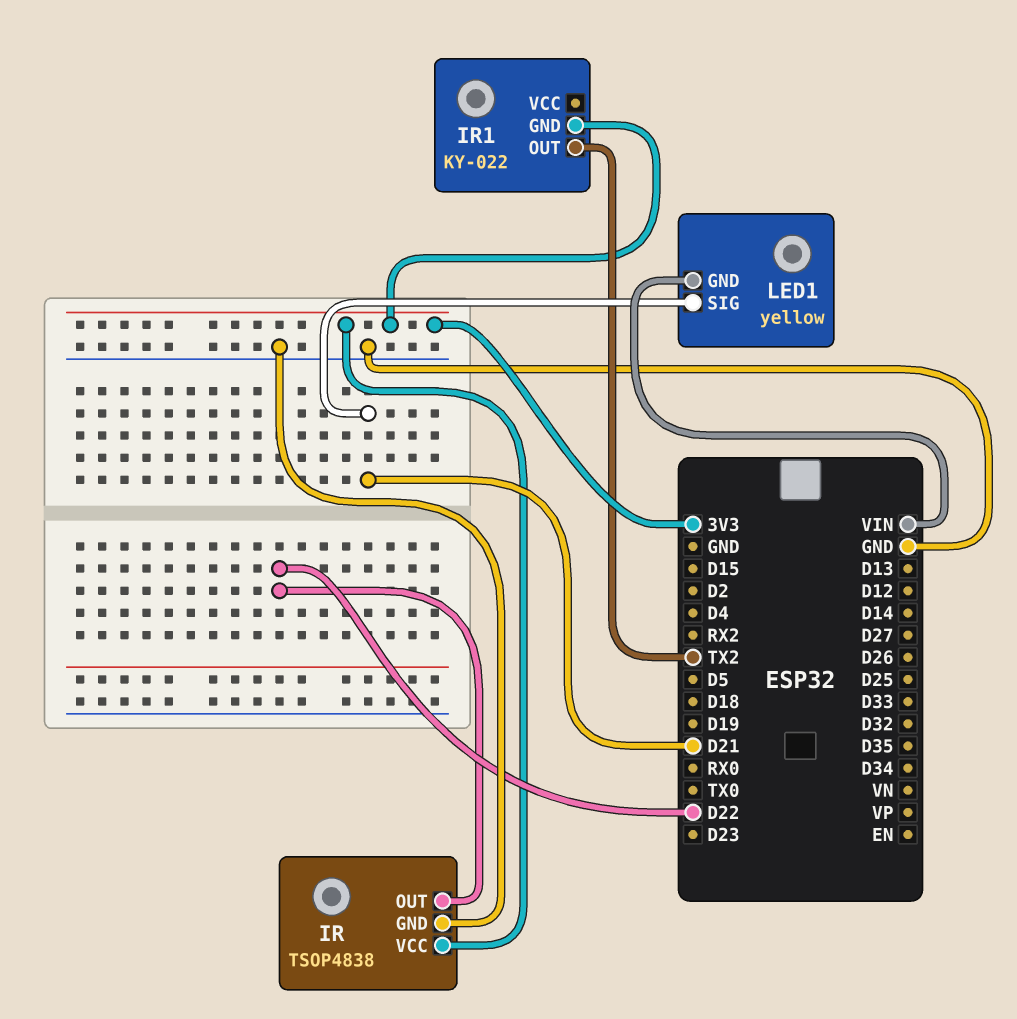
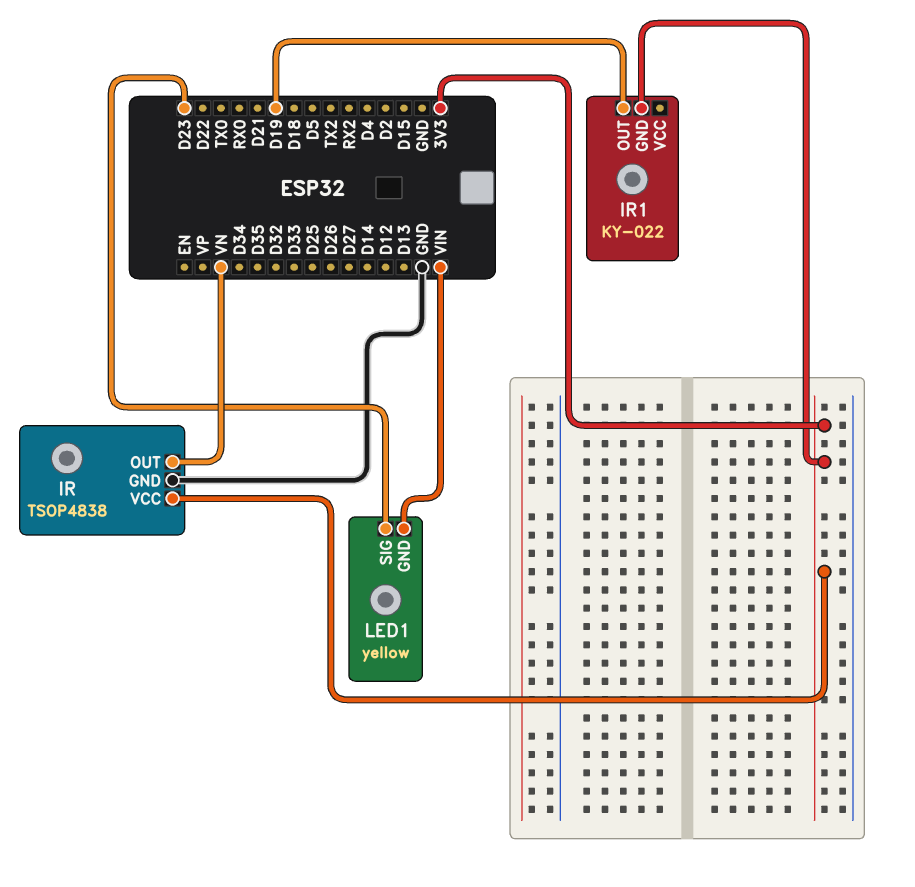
IR pin OUT: D22 -> VN
IR1 pin OUT: TX2 -> D19
LED1 pin SIG: D21 -> D23

